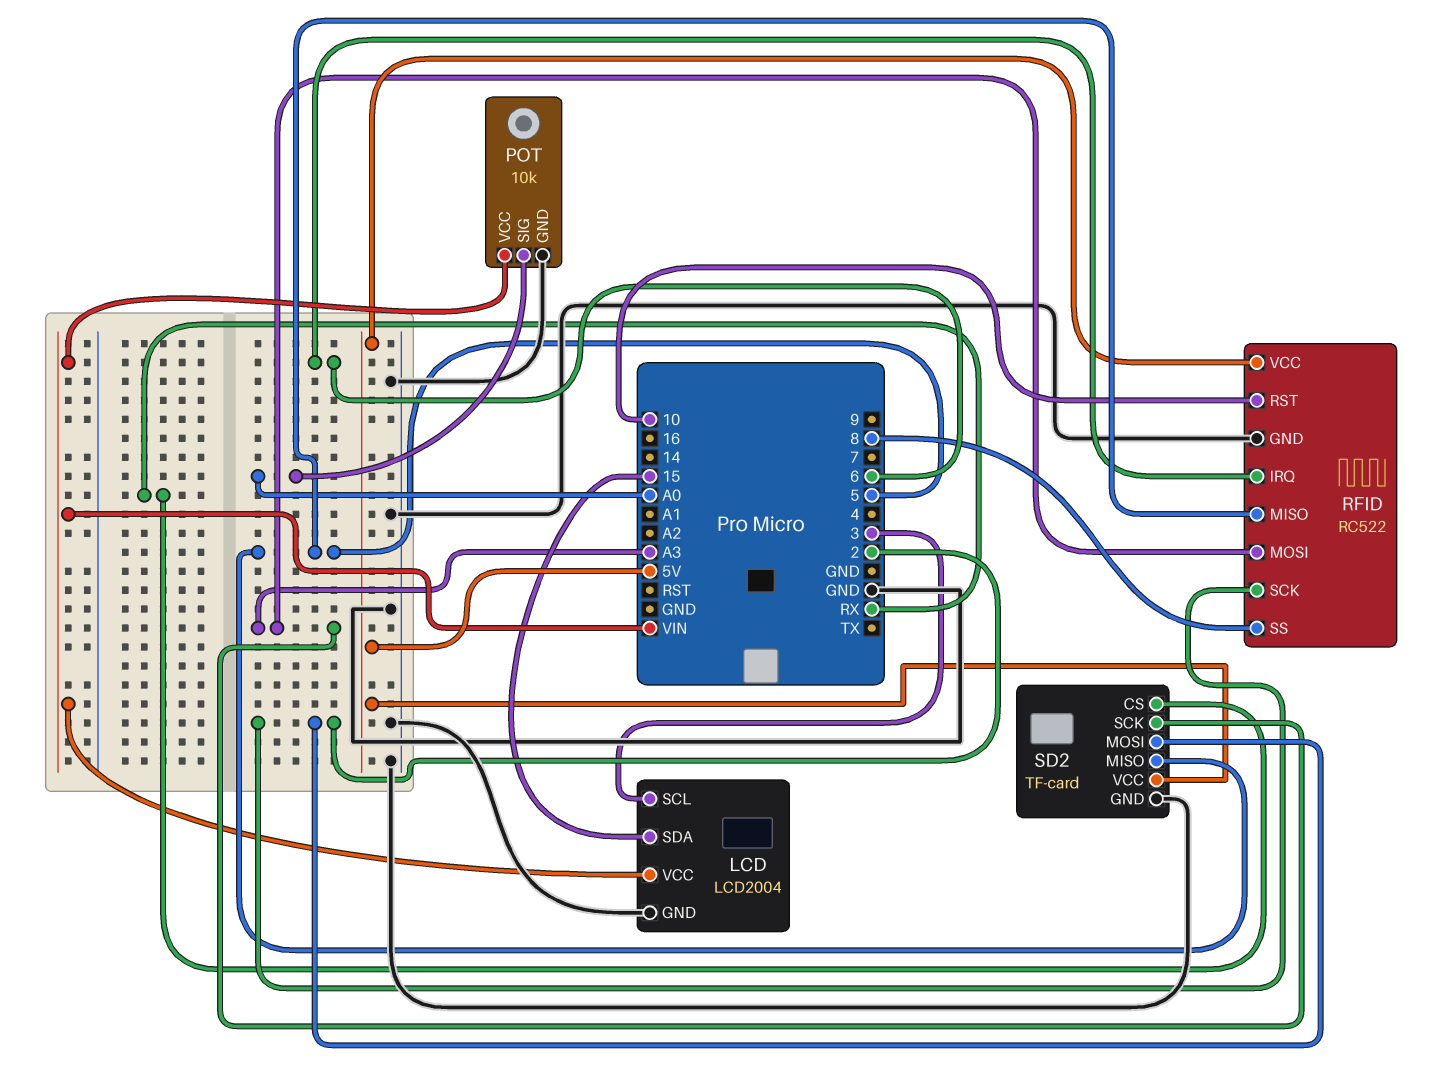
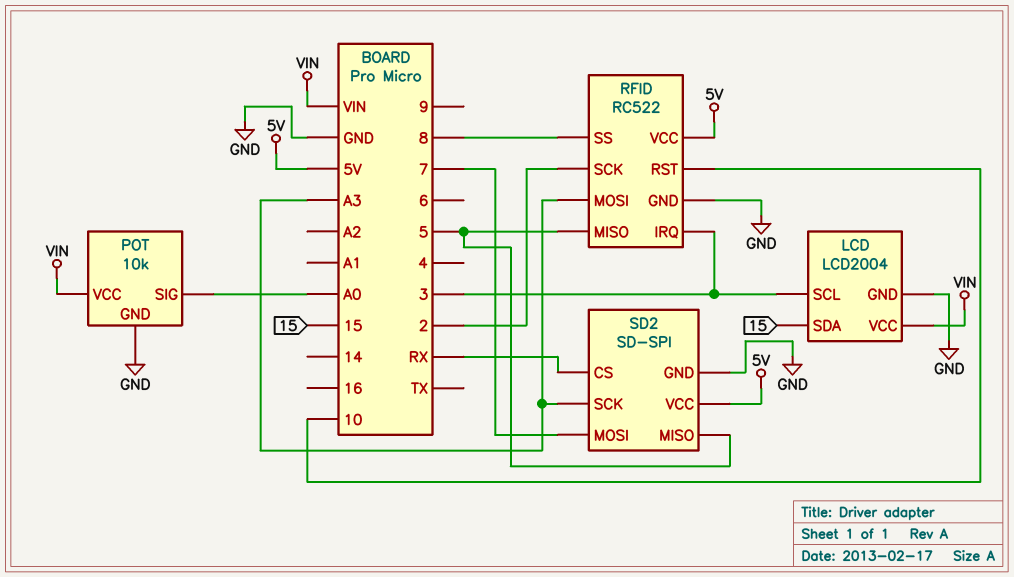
RFID pin IRQ: 6 -> 3
SD2: TF-card -> SD-SPI
SD2 pin MOSI: 2 -> 7

